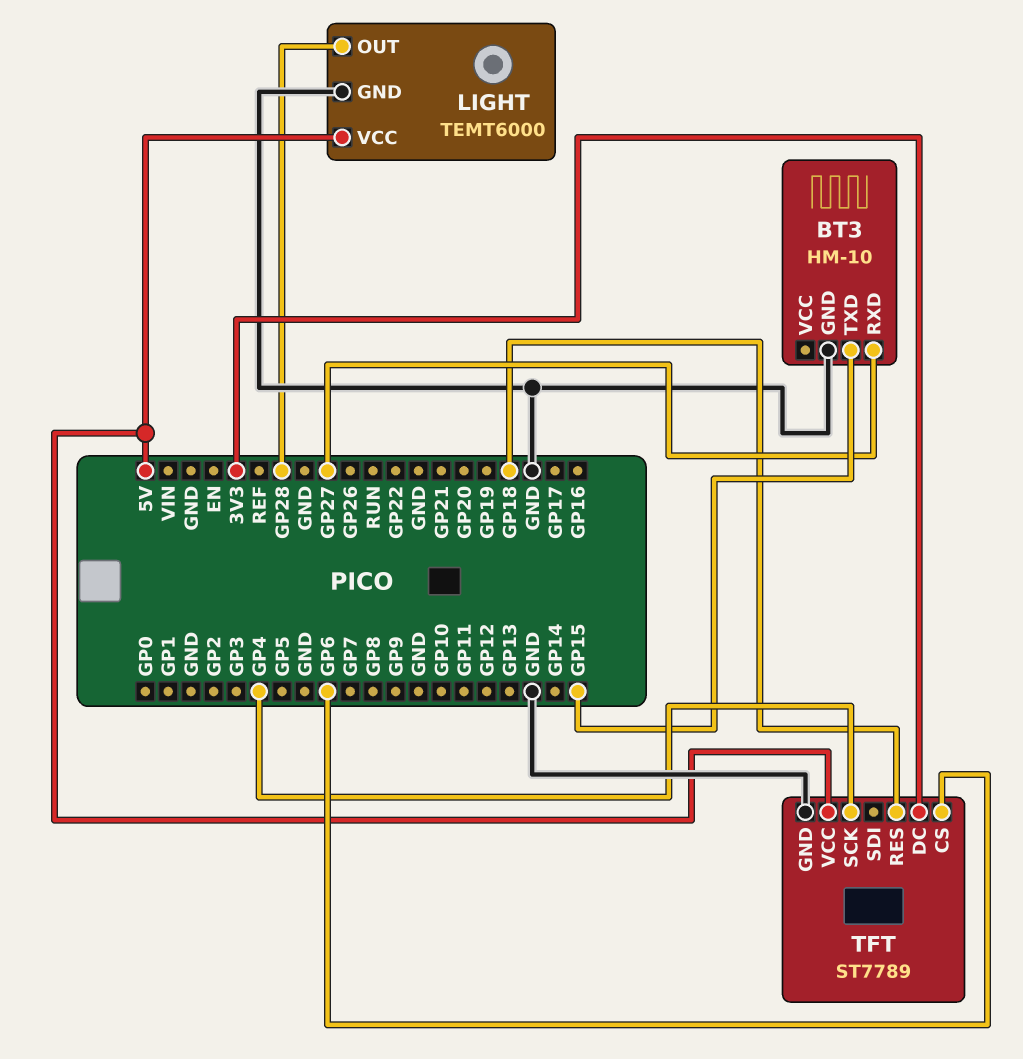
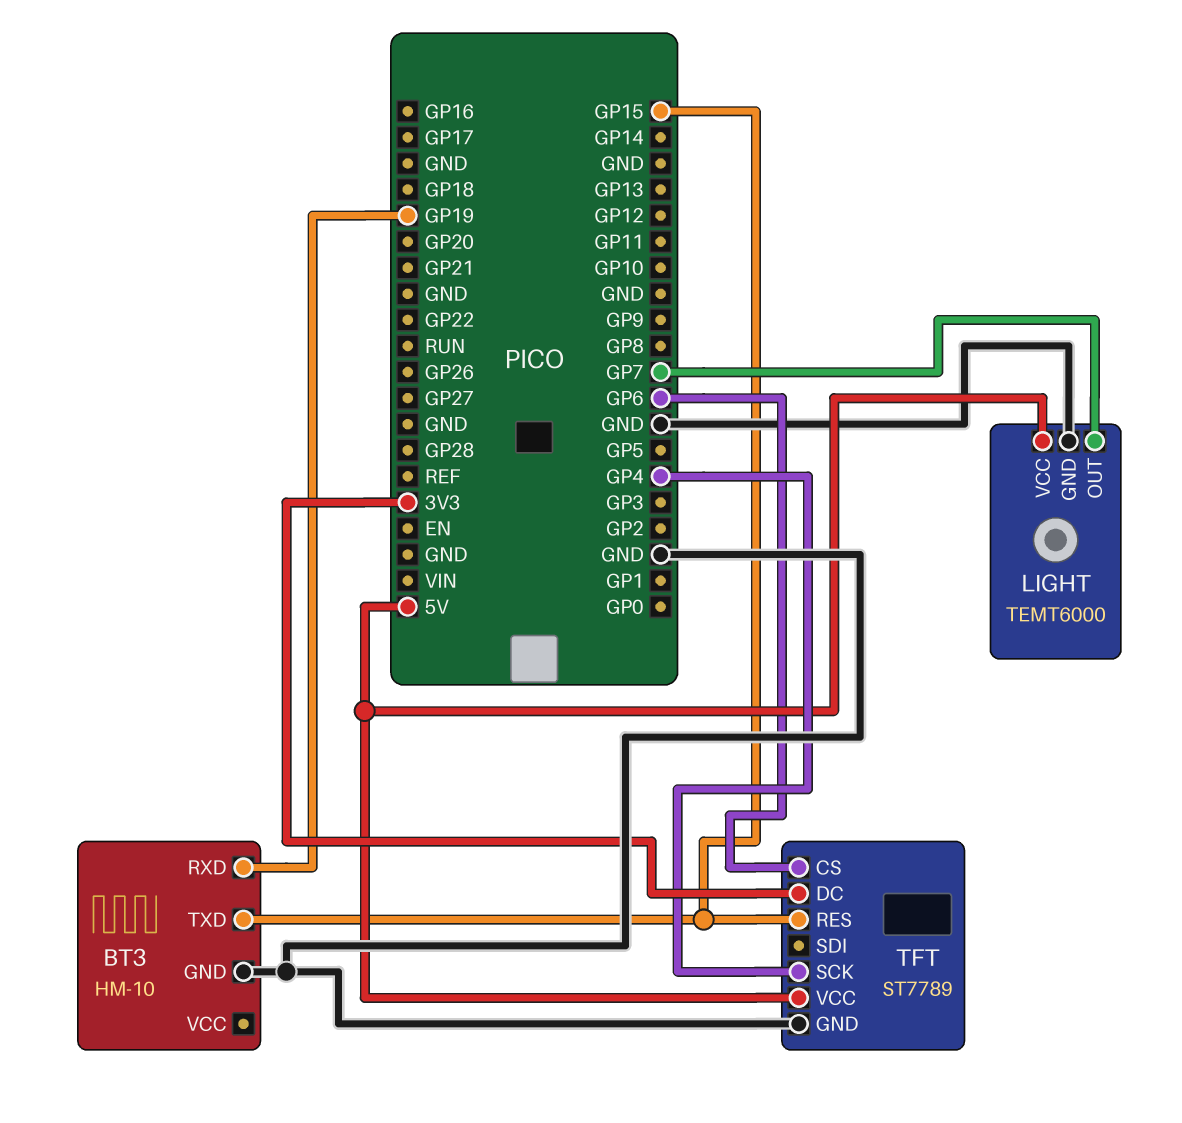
BT3 pin RXD: GP27 -> GP19
LIGHT pin OUT: GP28 -> GP7
TFT pin RES: GP18 -> GP15

